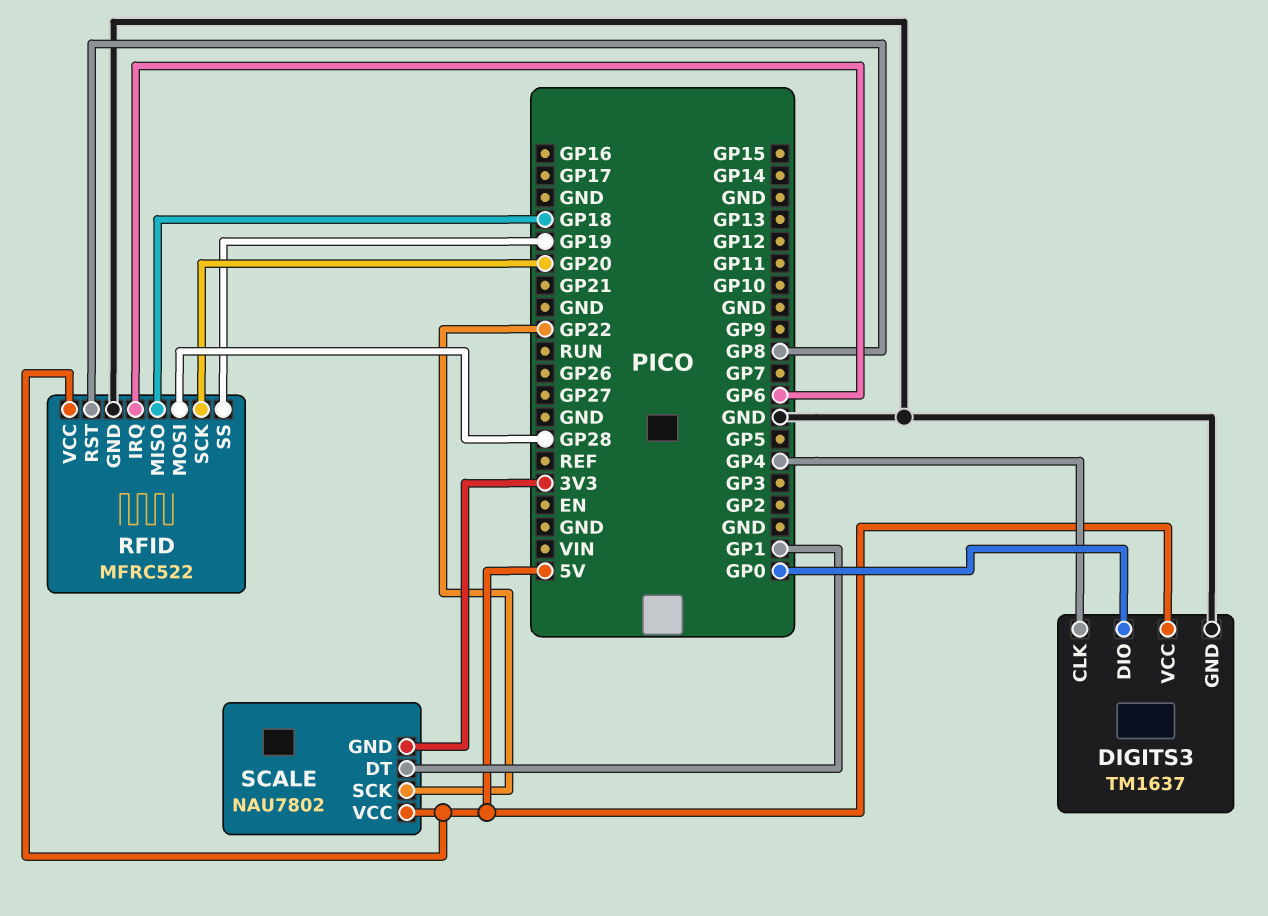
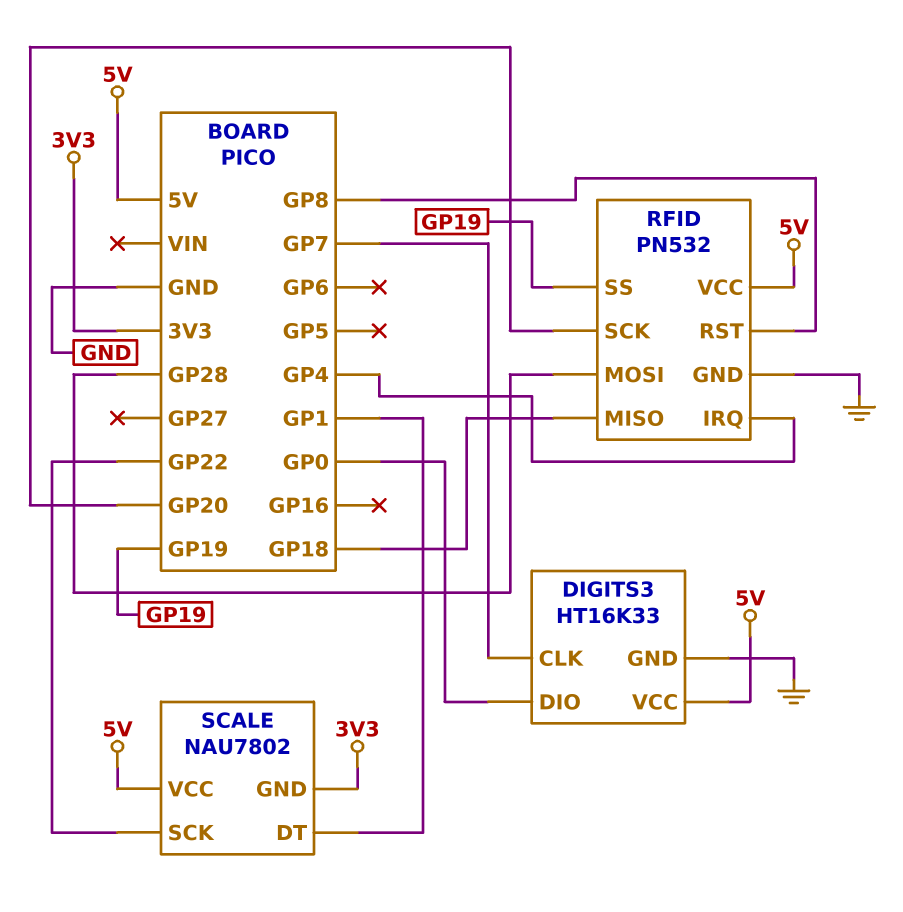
DIGITS3: TM1637 -> HT16K33
DIGITS3 pin CLK: GP4 -> GP7
RFID: MFRC522 -> PN532
RFID pin IRQ: GP6 -> GP4

